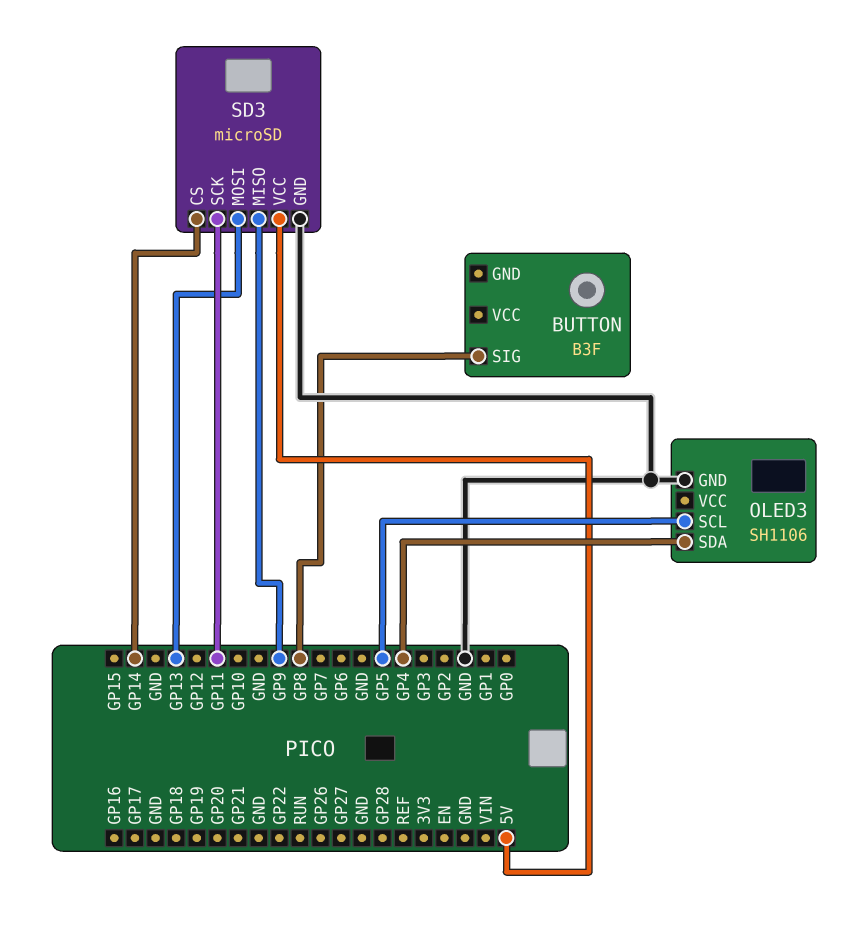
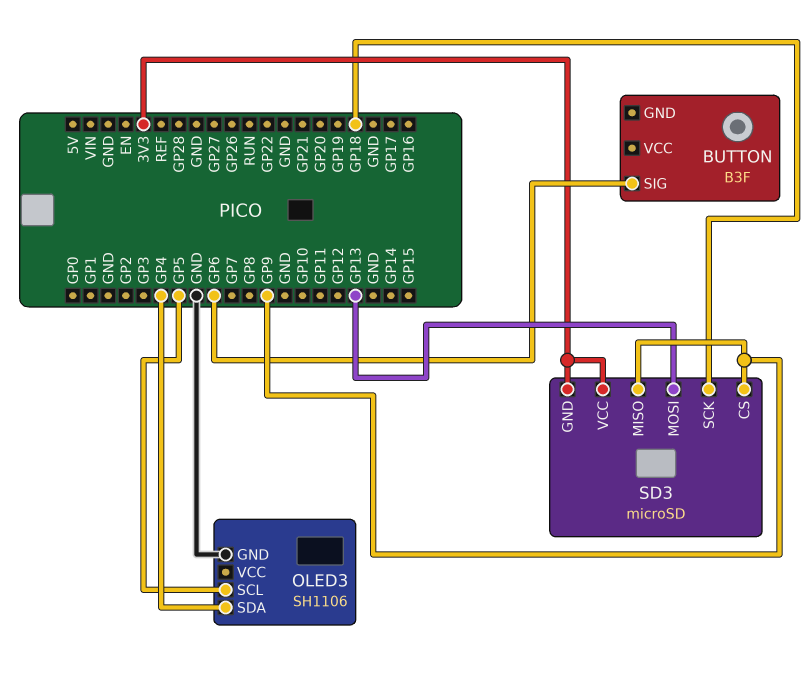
BUTTON pin SIG: GP8 -> GP6
SD3 pin CS: GP14 -> GP9
SD3 pin GND: GND -> 3V3
SD3 pin SCK: GP11 -> GP18
SD3 pin VCC: 5V -> 3V3

